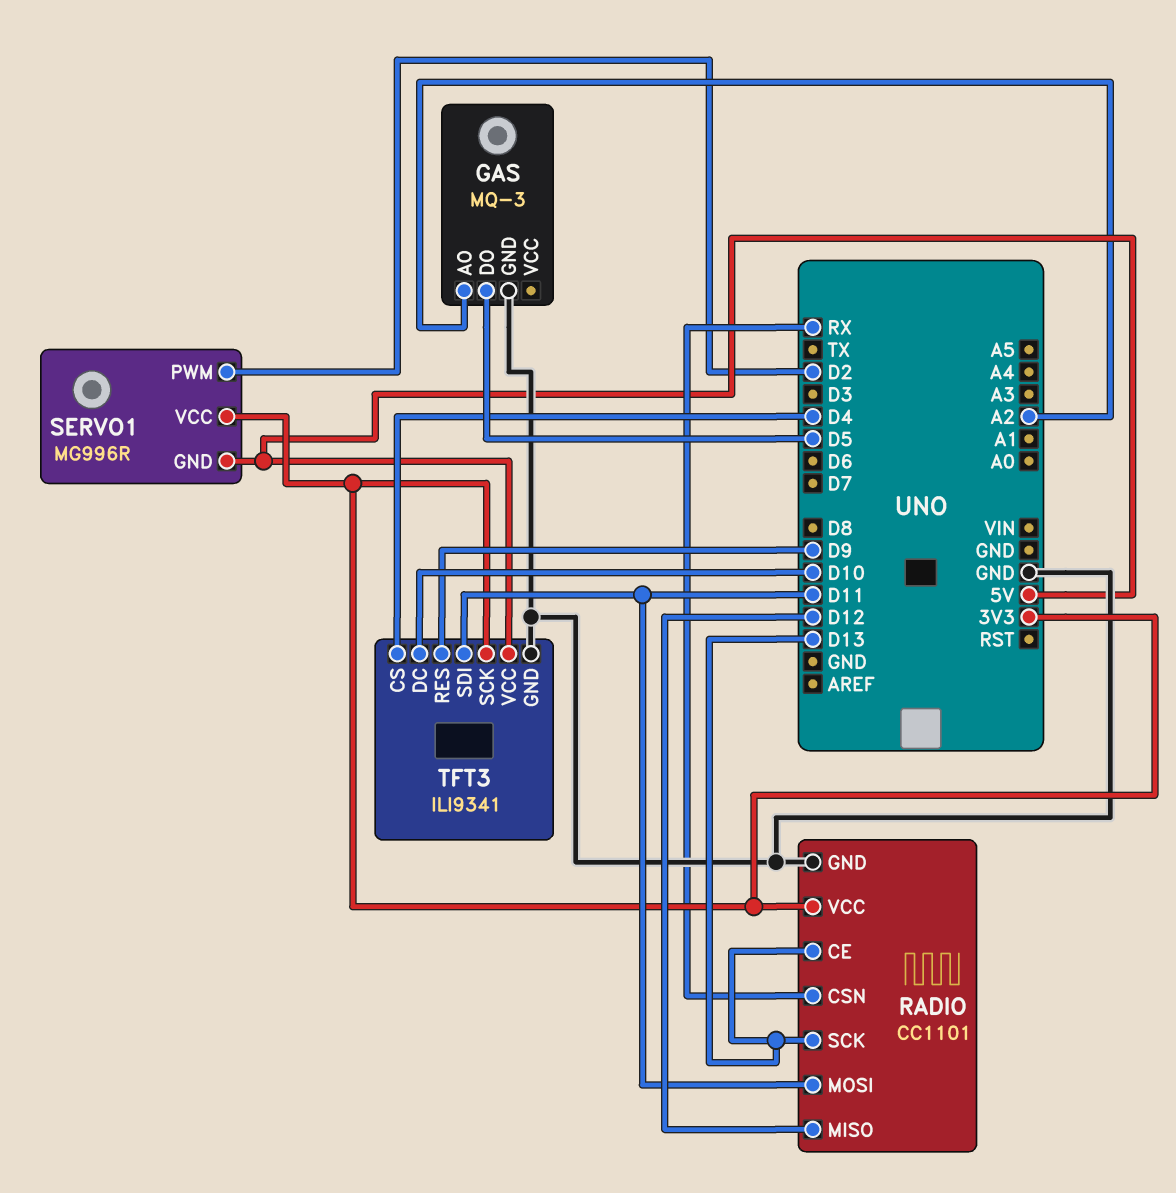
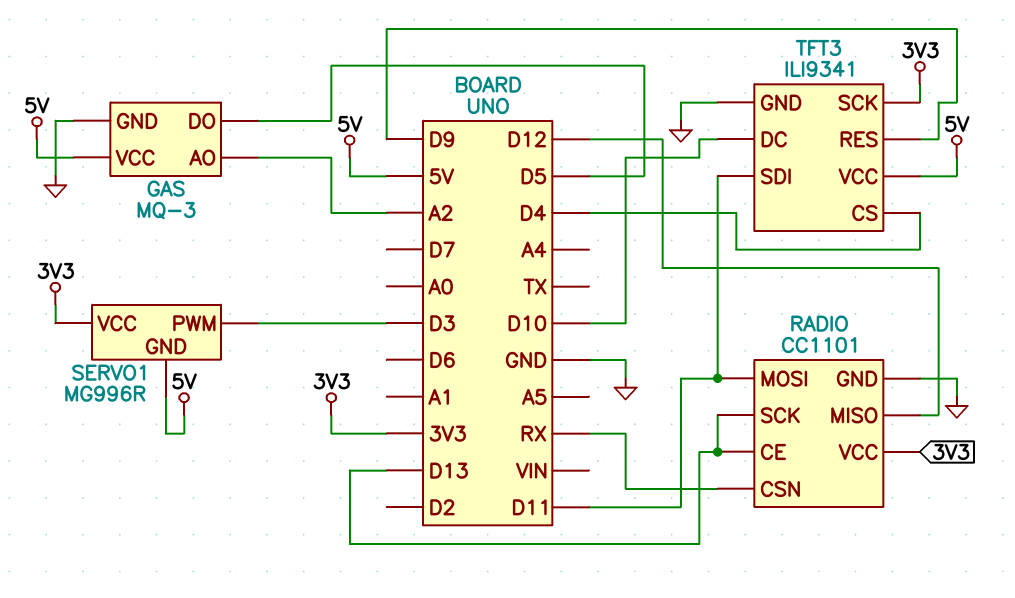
GAS pin VCC: none -> 5V
SERVO1 pin PWM: D2 -> D3

